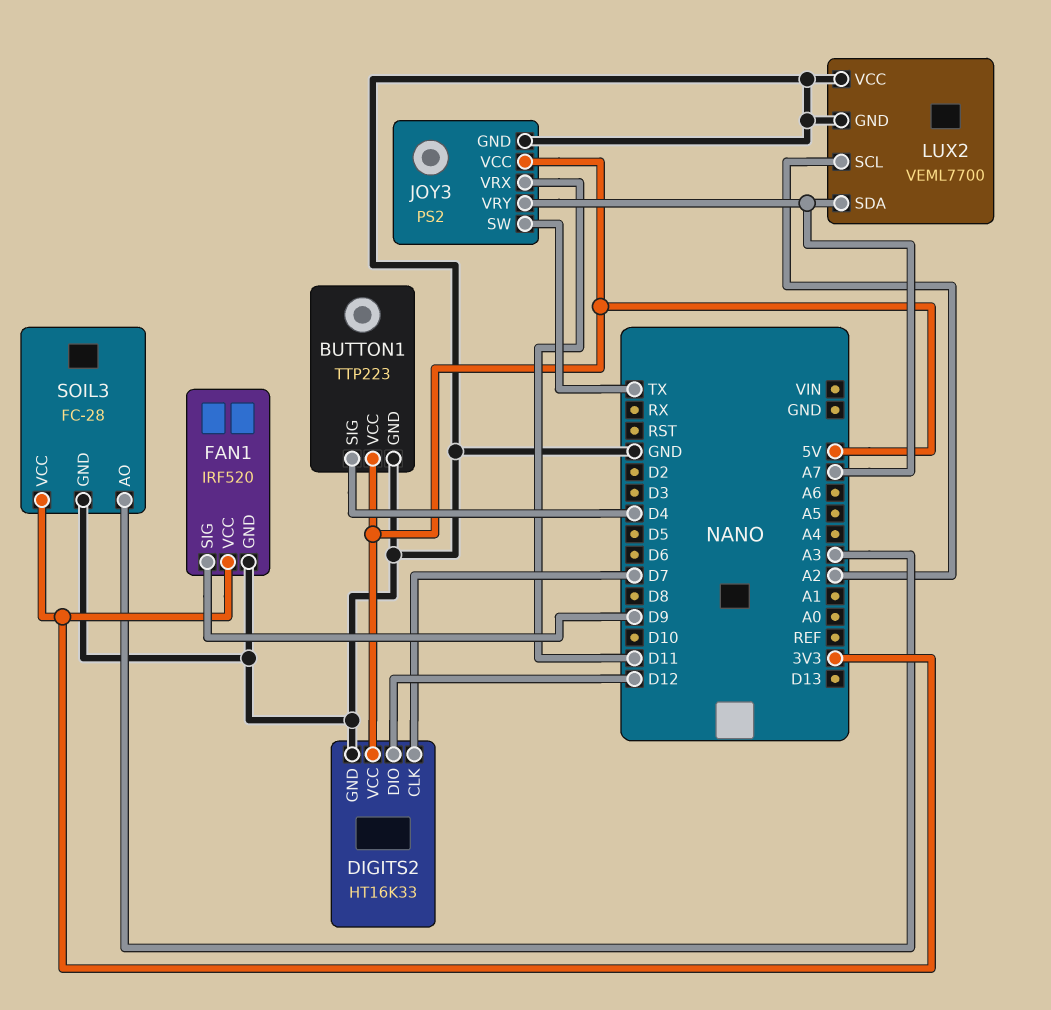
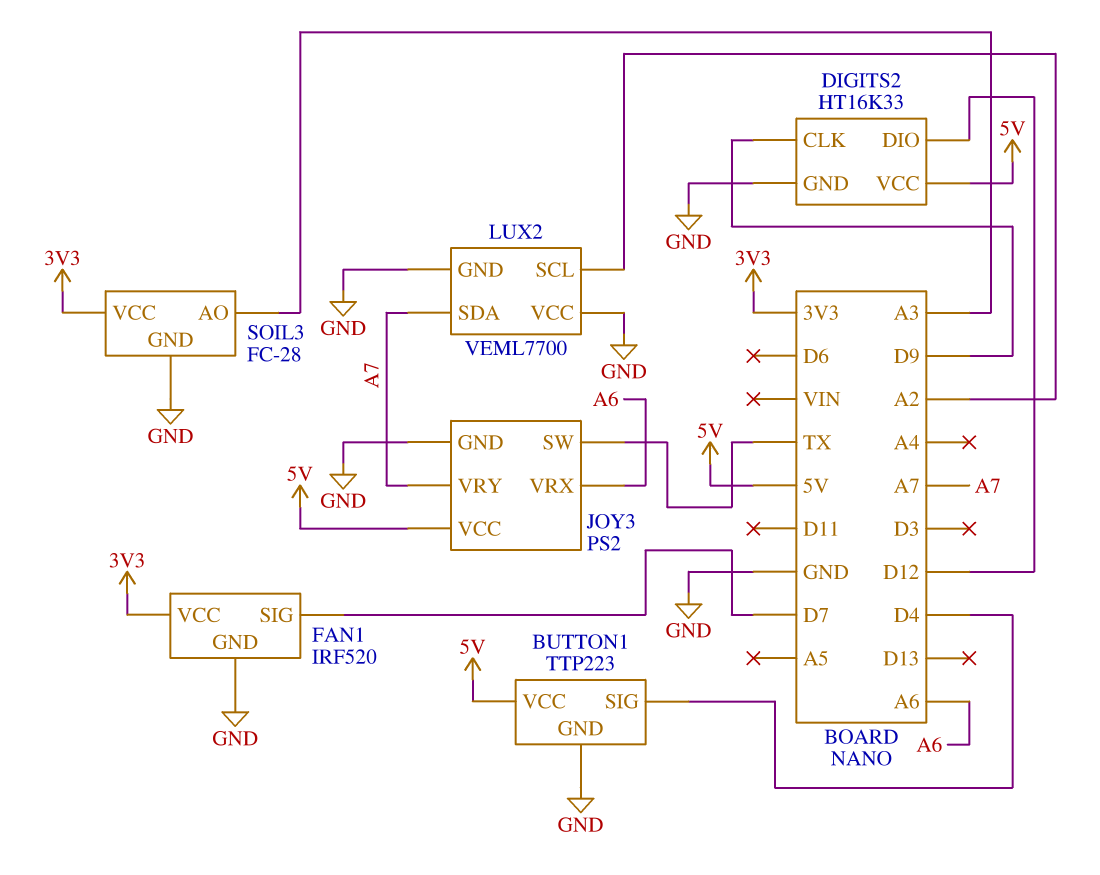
DIGITS2 pin CLK: D7 -> D9
FAN1 pin SIG: D9 -> D7
JOY3 pin VRX: D11 -> A6

